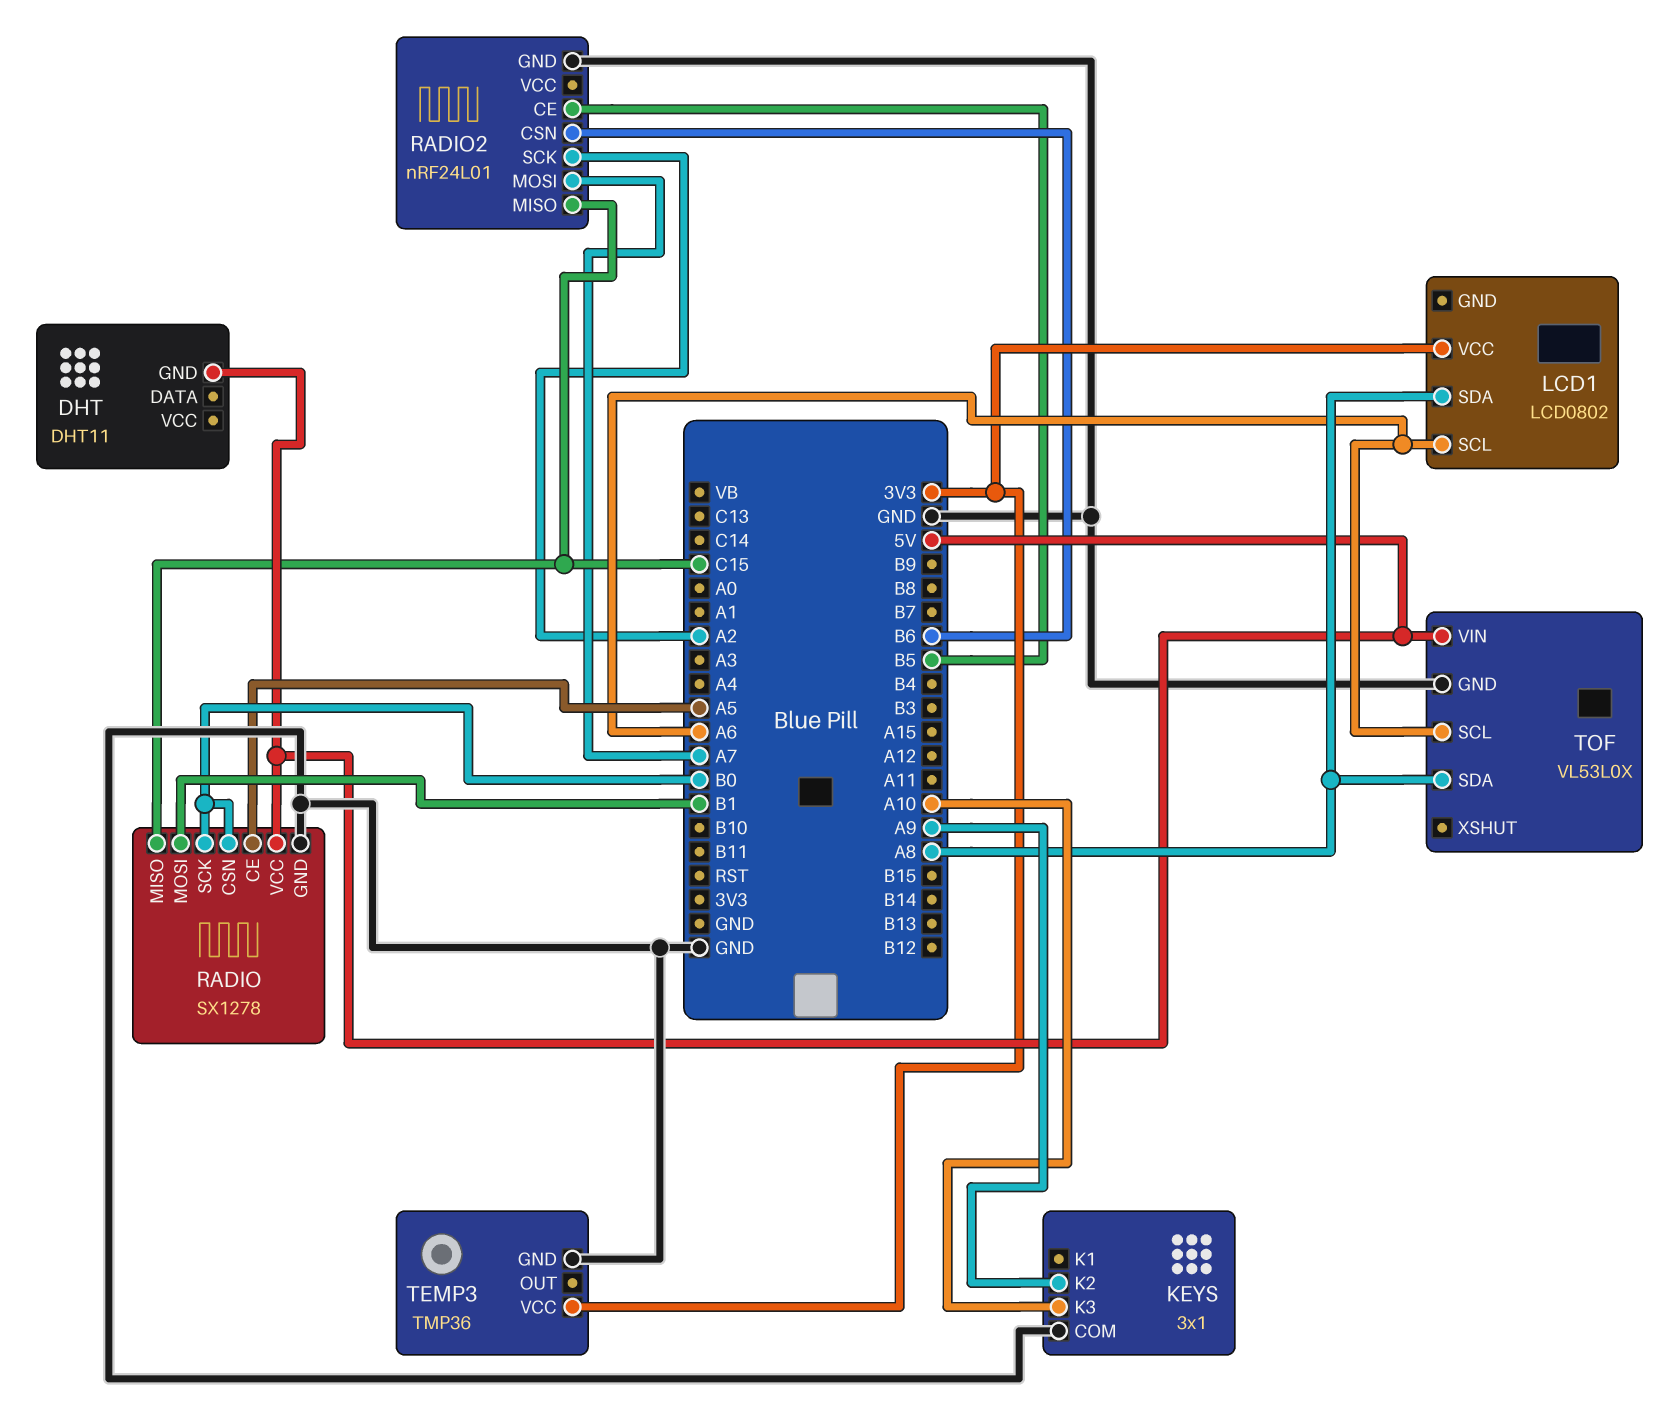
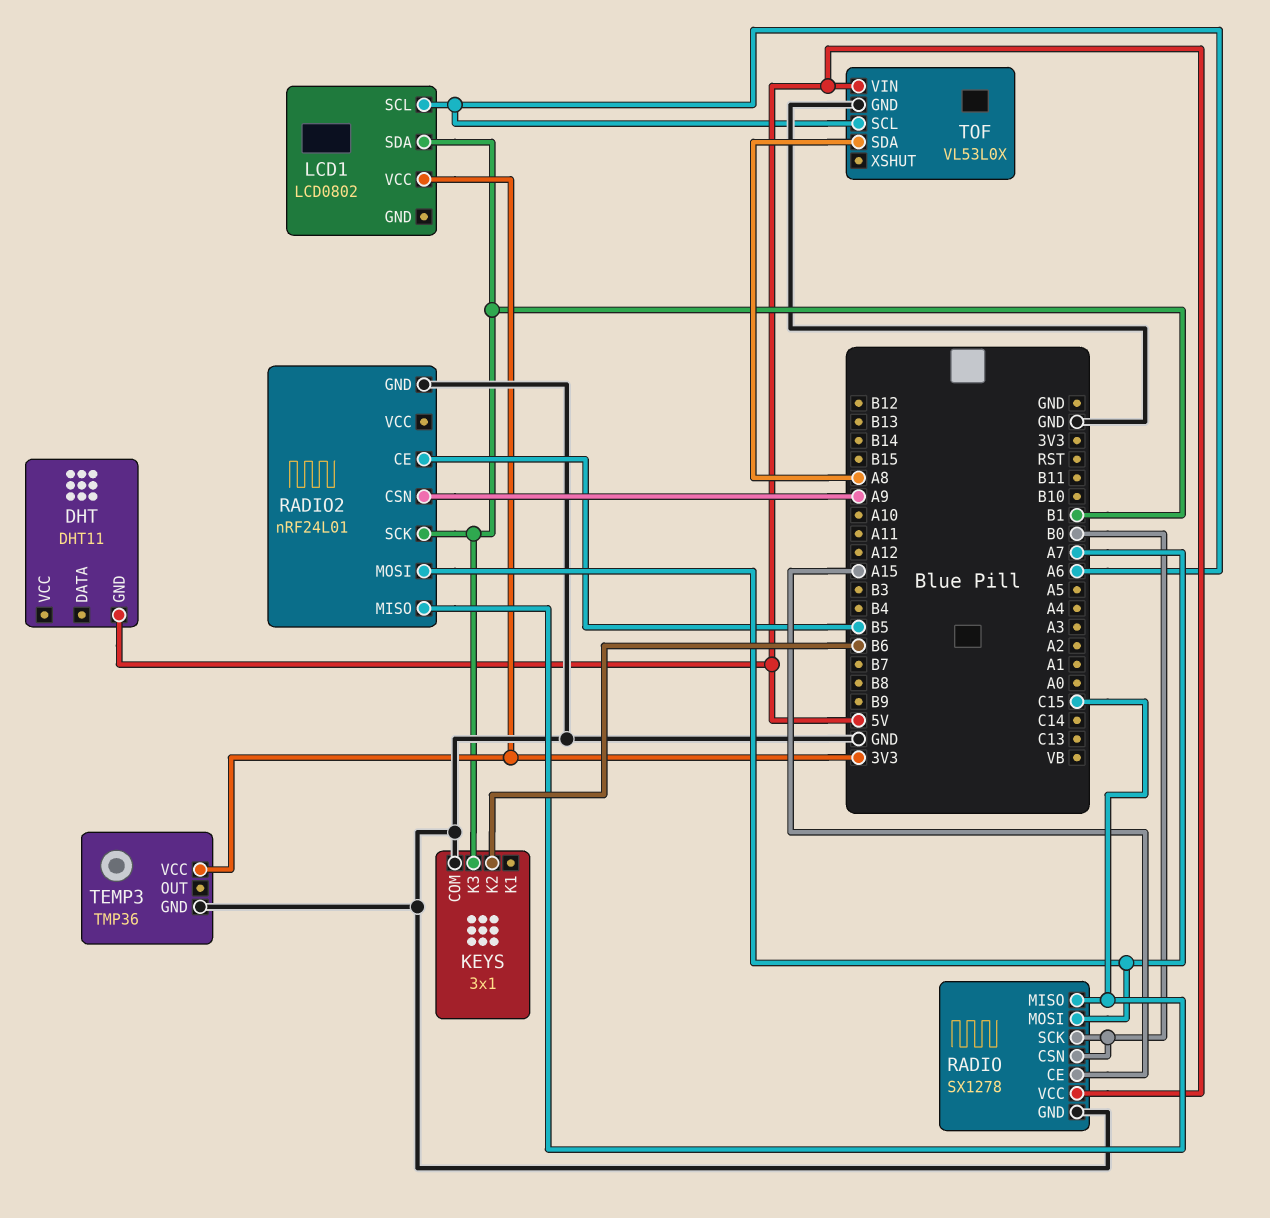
KEYS pin K2: A9 -> B6
KEYS pin K3: A10 -> B1
LCD1 pin SDA: A8 -> B1
RADIO pin CE: A5 -> A15
RADIO pin MOSI: B1 -> A7
RADIO2 pin CSN: B6 -> A9
RADIO2 pin SCK: A2 -> B1

